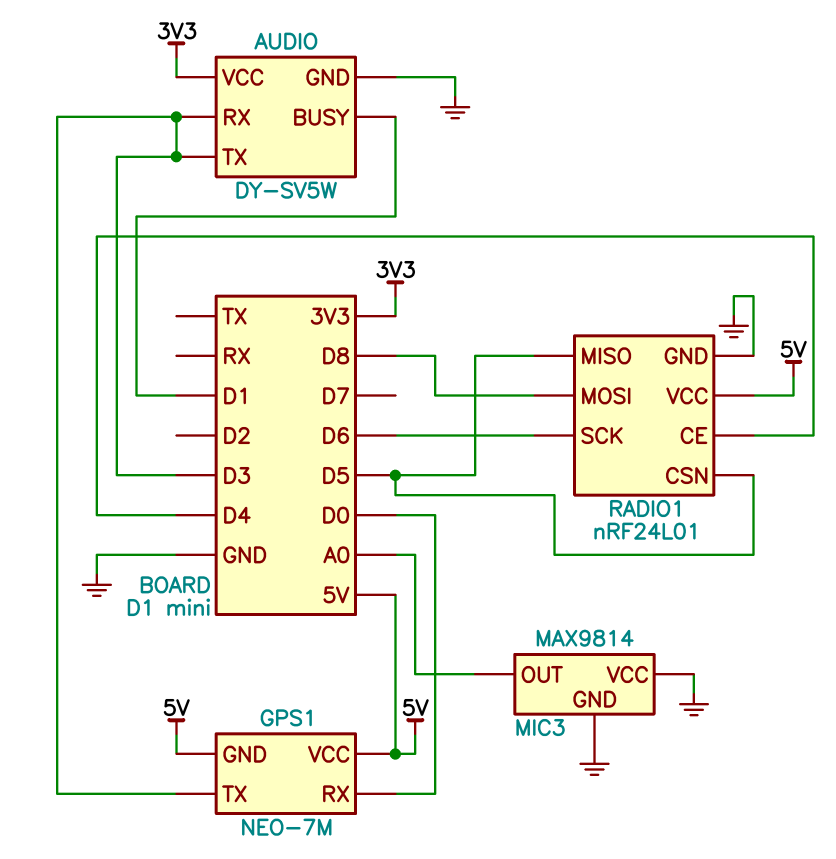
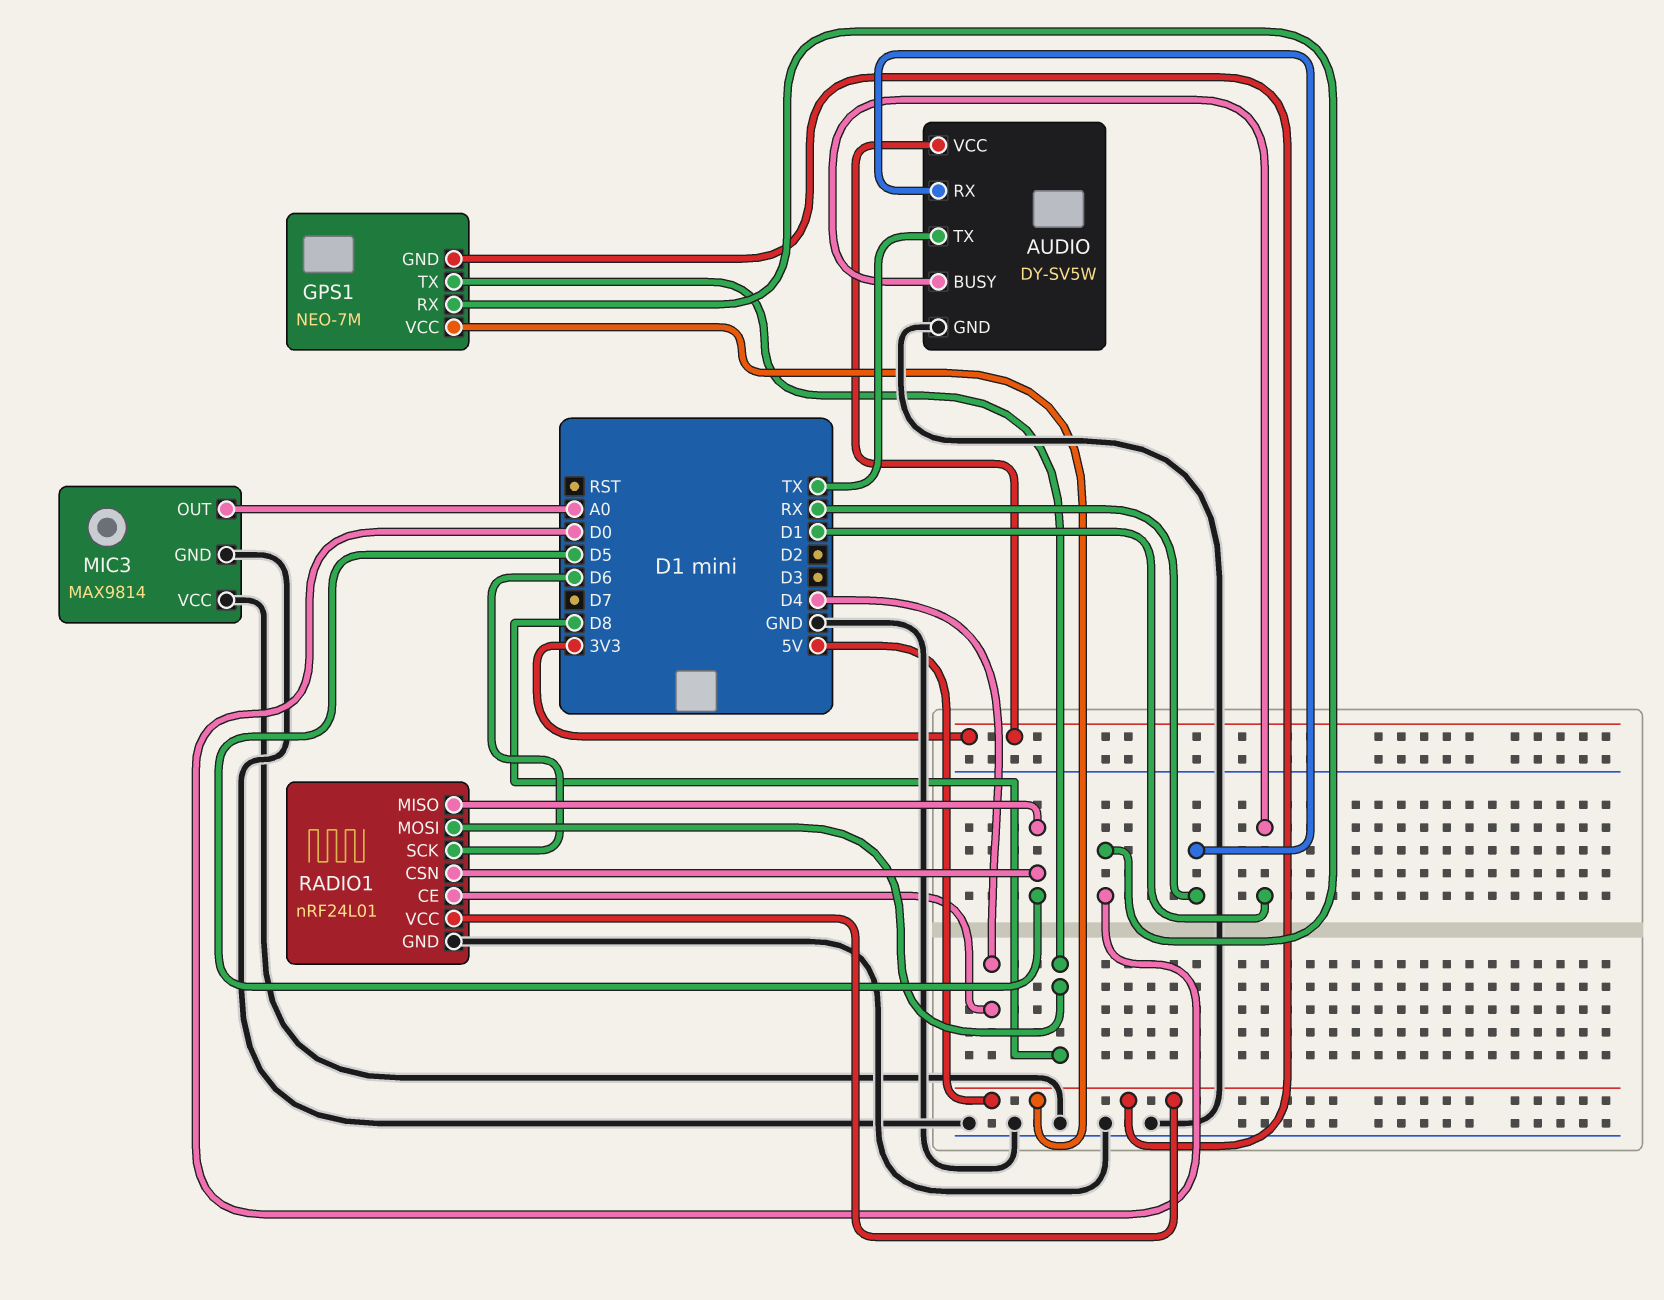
AUDIO pin RX: D3 -> RX
AUDIO pin TX: D3 -> TX
GPS1 pin TX: D3 -> D8

